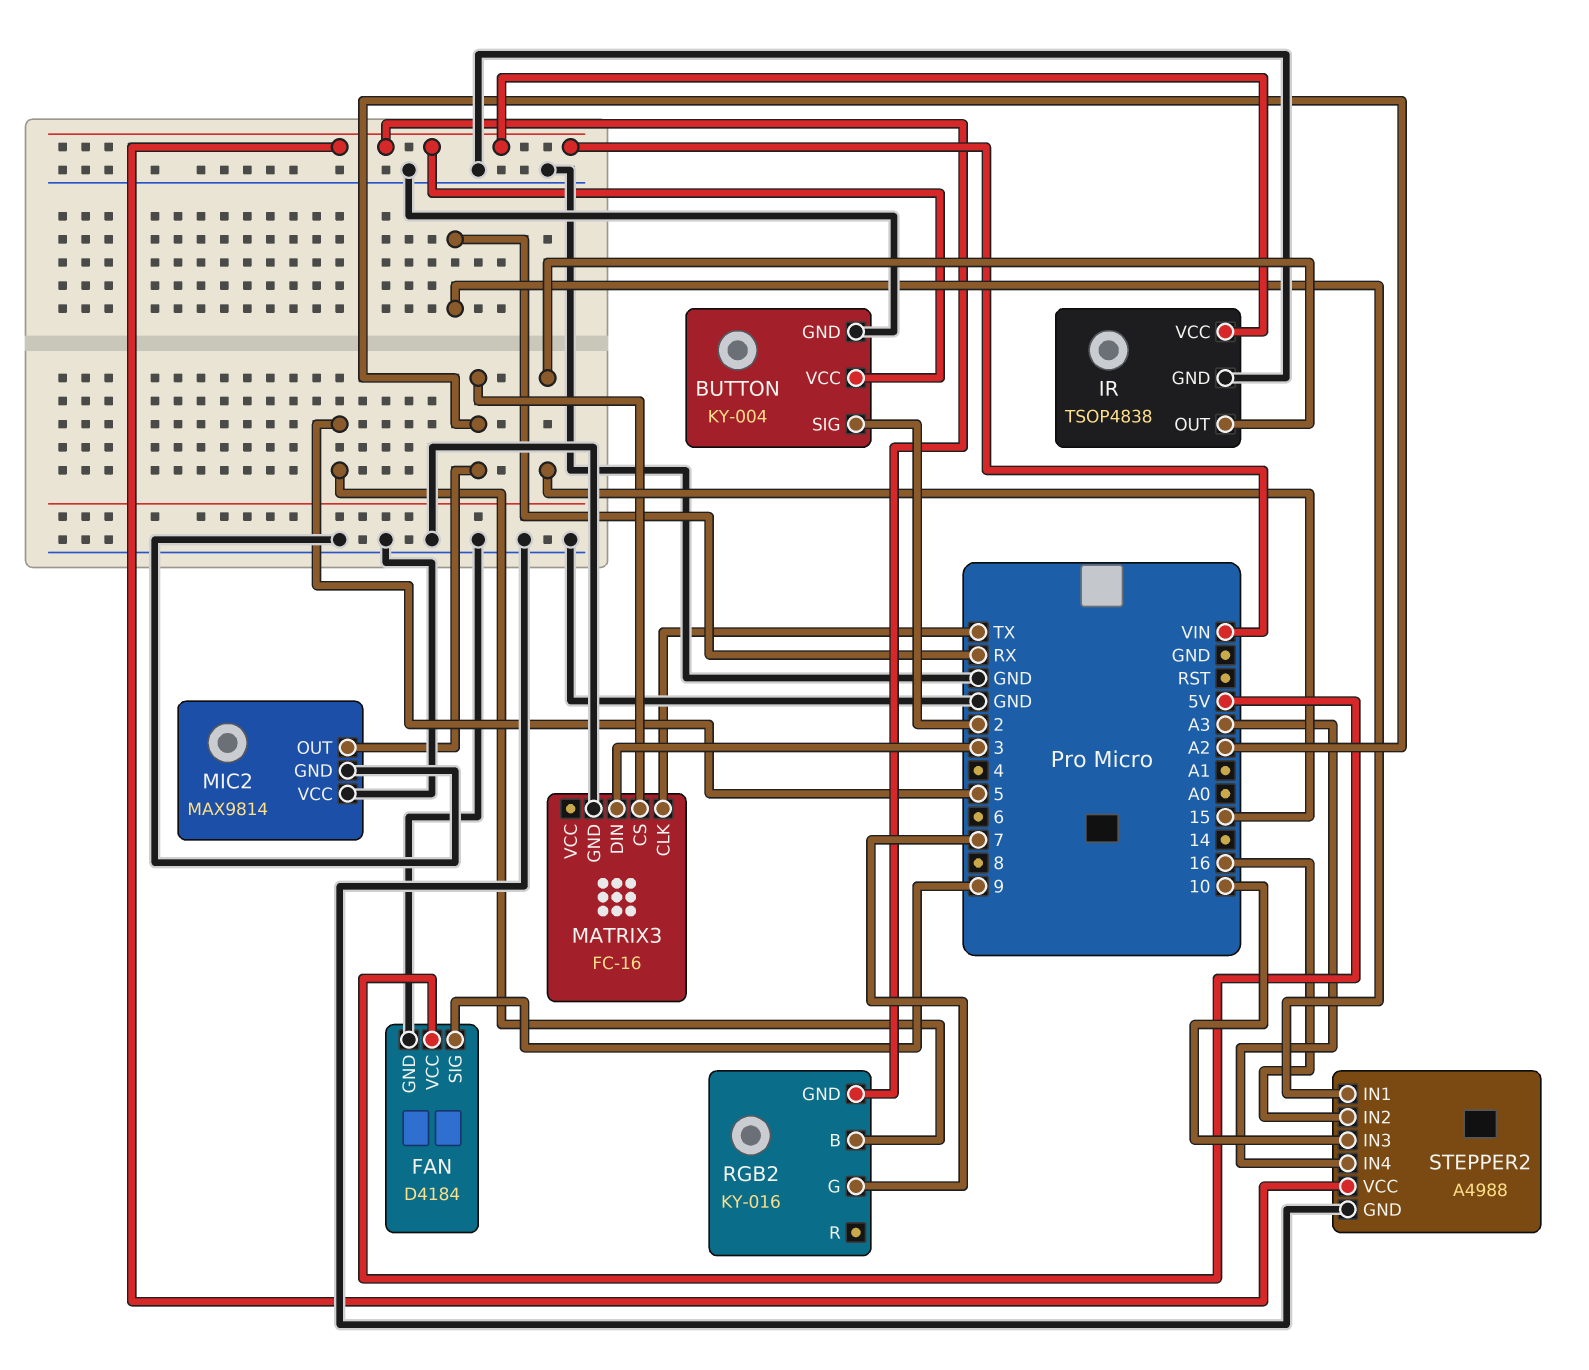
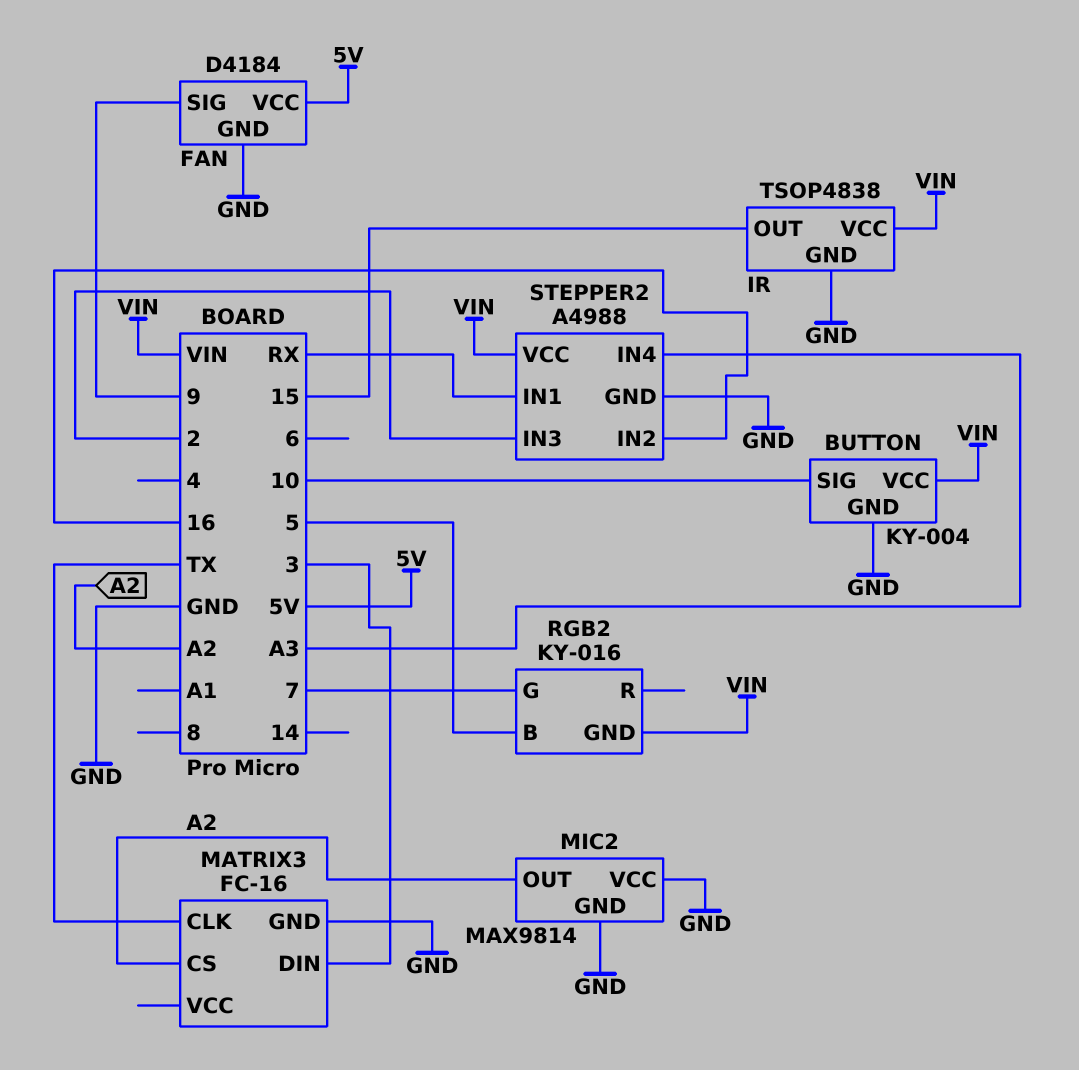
BUTTON pin SIG: 2 -> 10
STEPPER2 pin IN3: 10 -> 2

